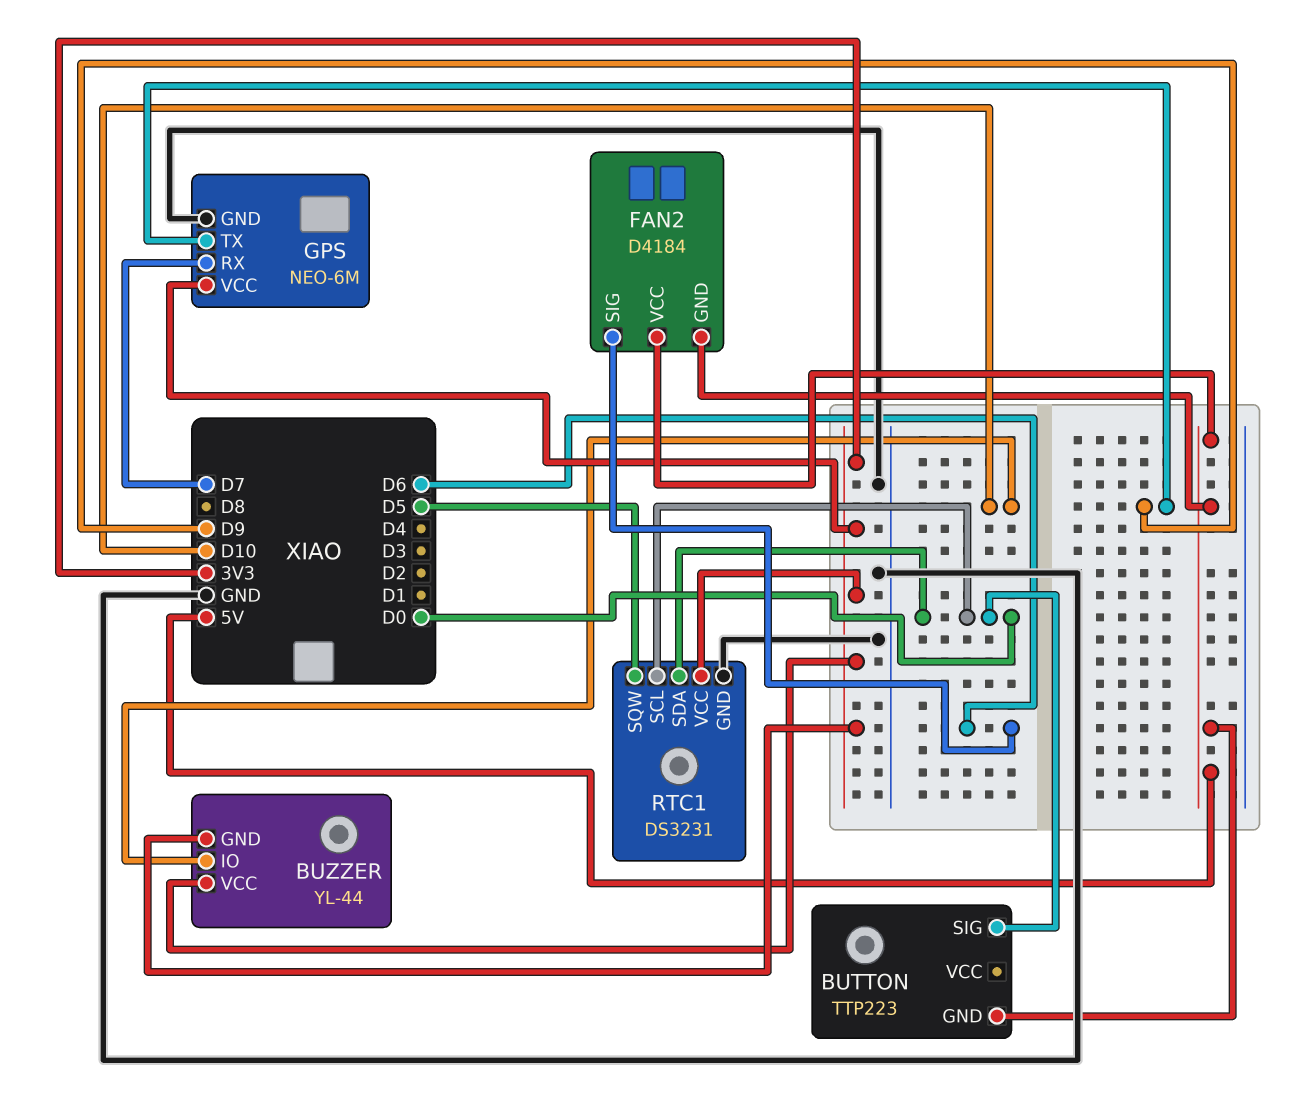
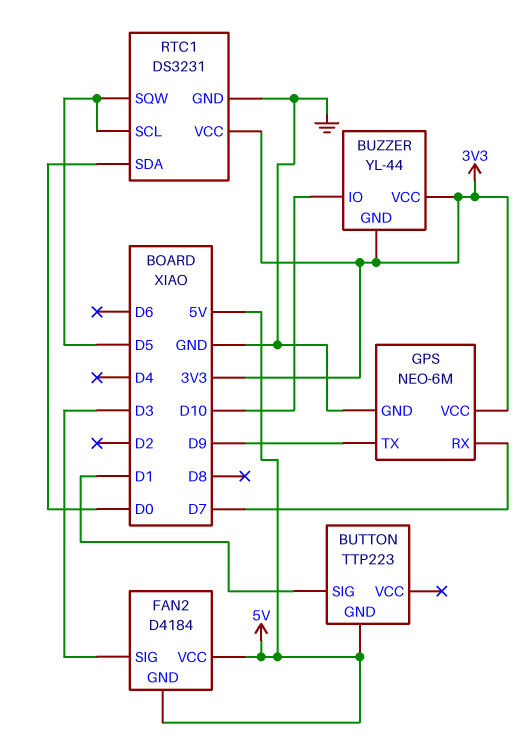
BUTTON pin SIG: D0 -> D1
FAN2 pin SIG: D6 -> D3
RTC1 pin SCL: D0 -> D5

